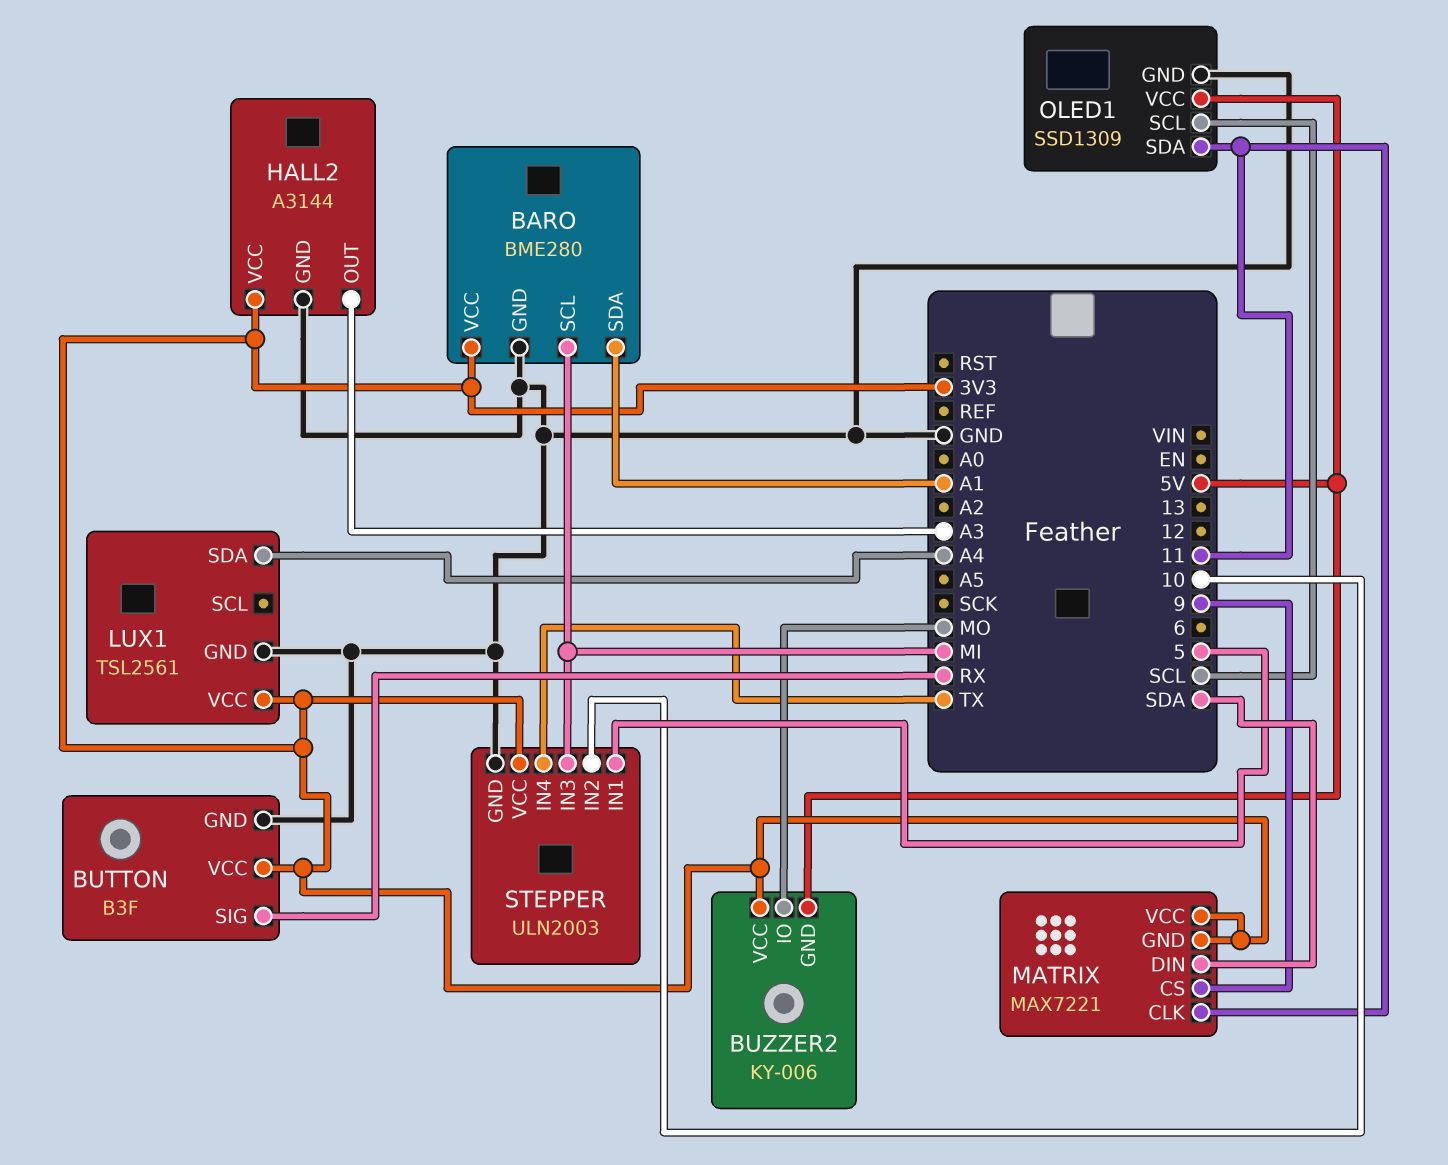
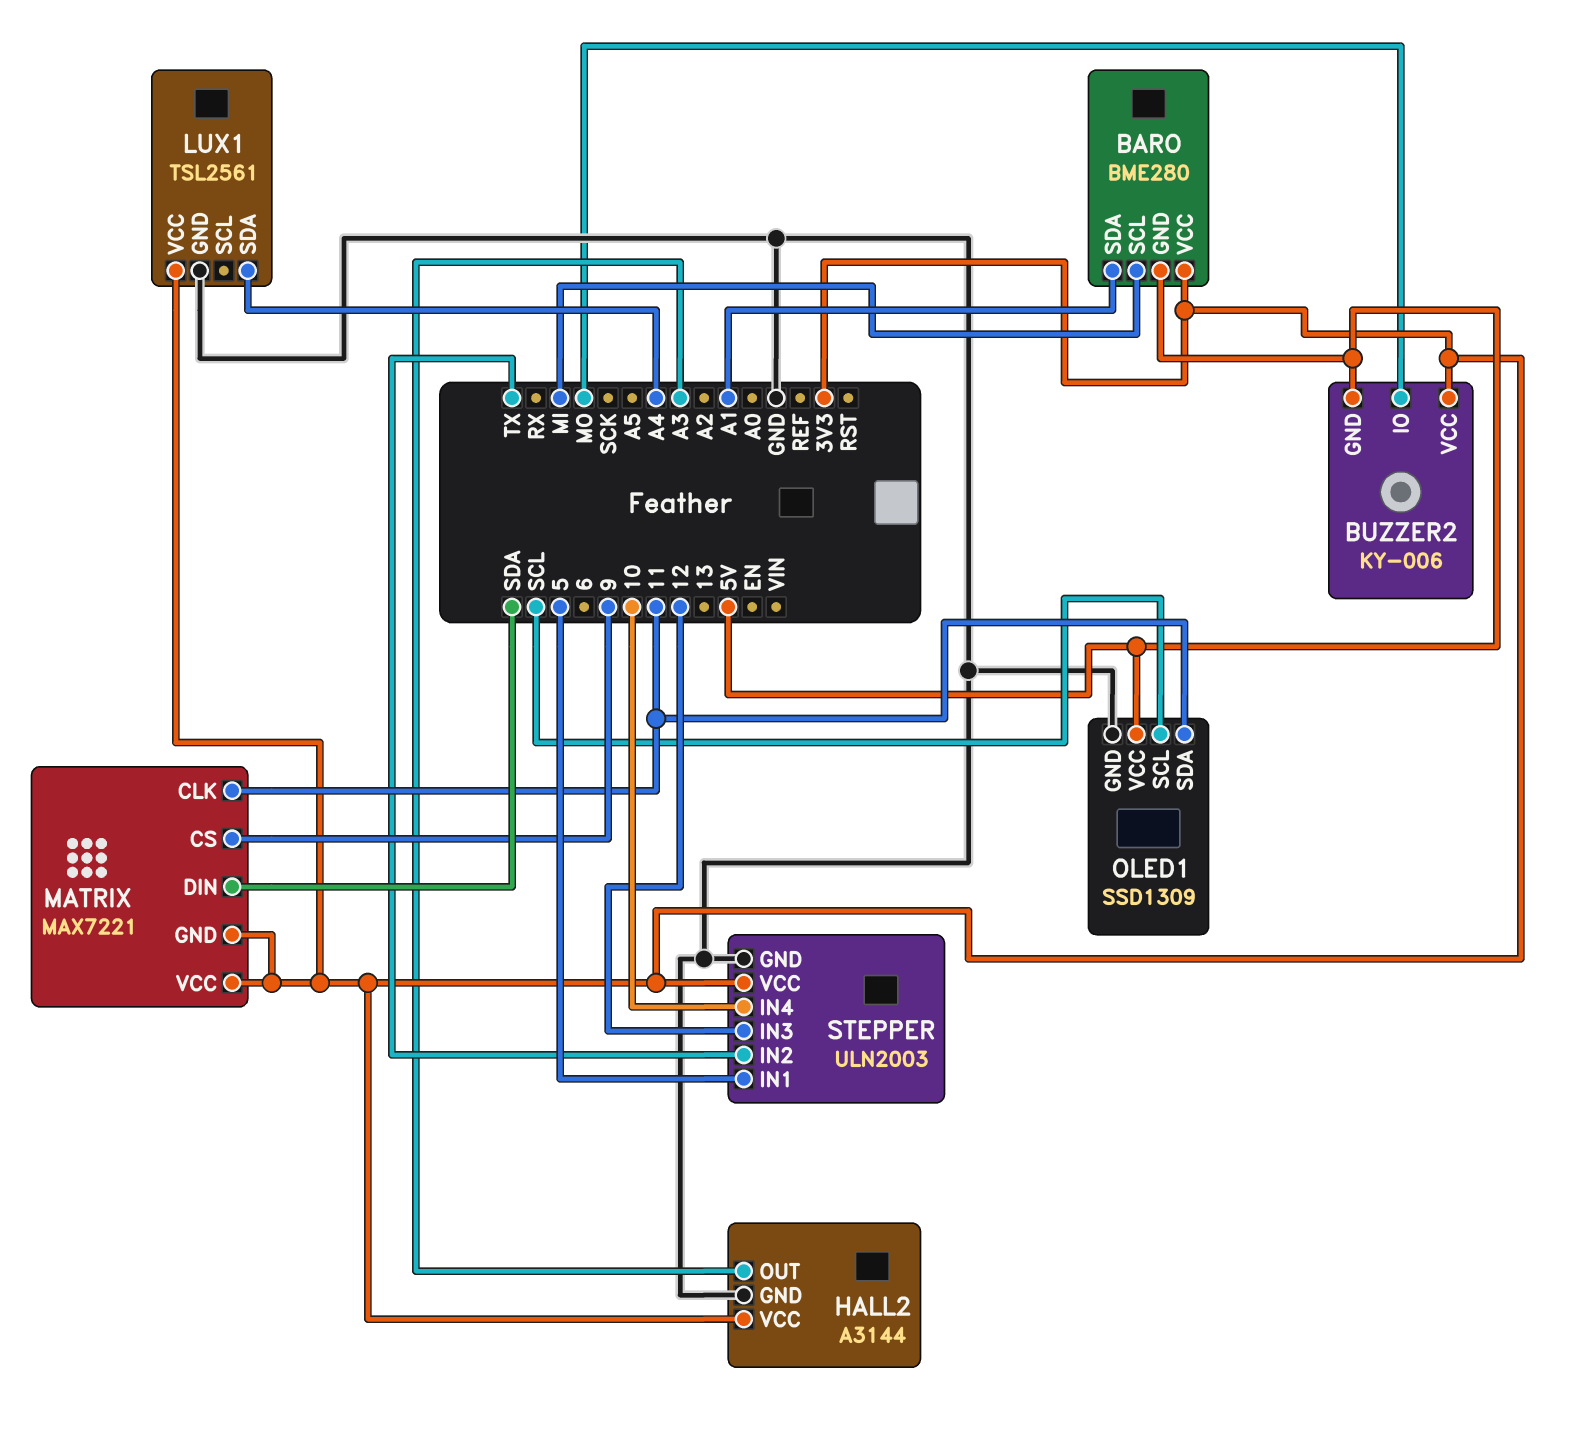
BARO pin GND: GND -> 5V
BUTTON: B3F -> none
BUTTON pin GND: GND -> none
BUTTON pin SIG: RX -> none
BUTTON pin VCC: 3V3 -> none
STEPPER pin IN2: 10 -> TX
STEPPER pin IN3: MI -> 12
STEPPER pin IN4: TX -> 10

